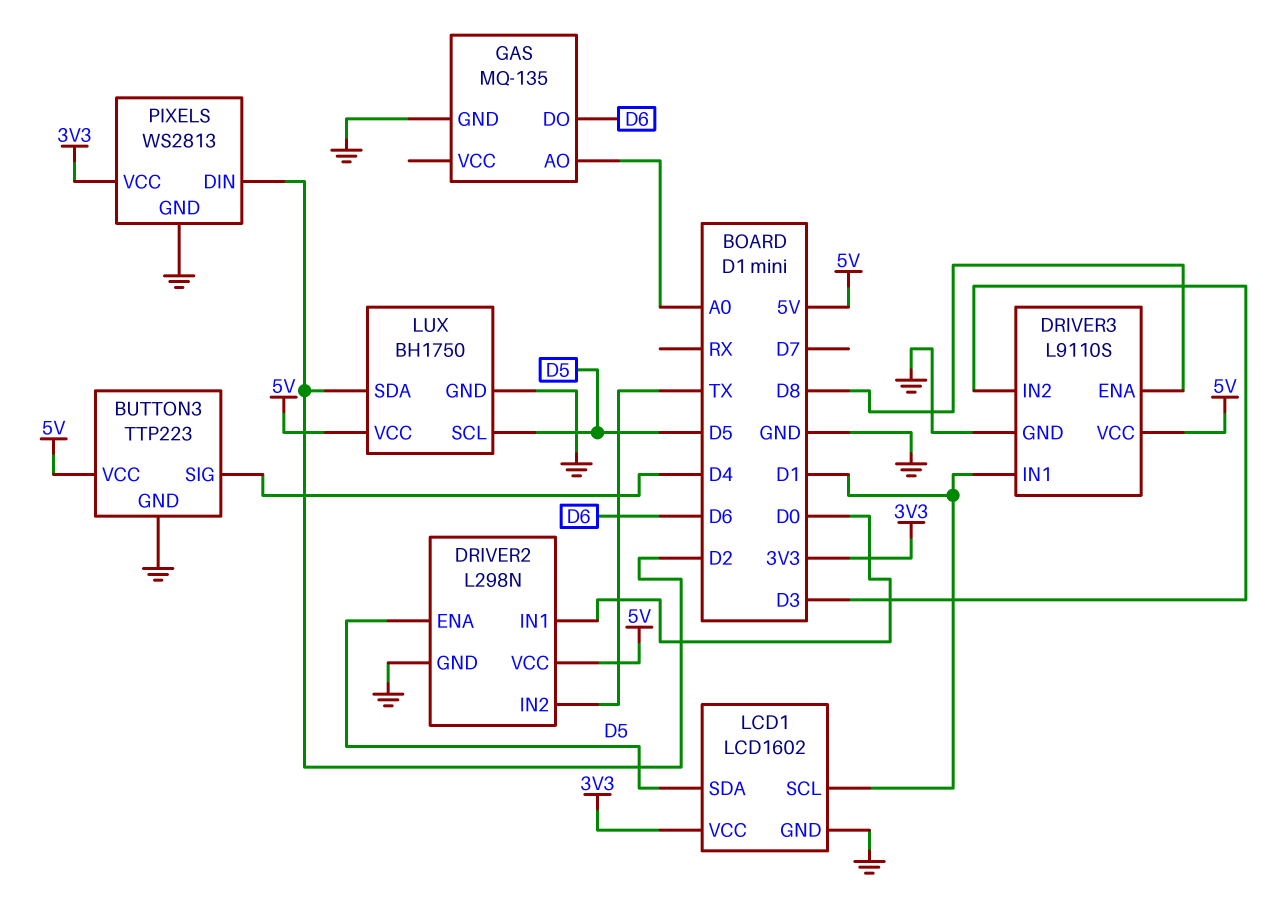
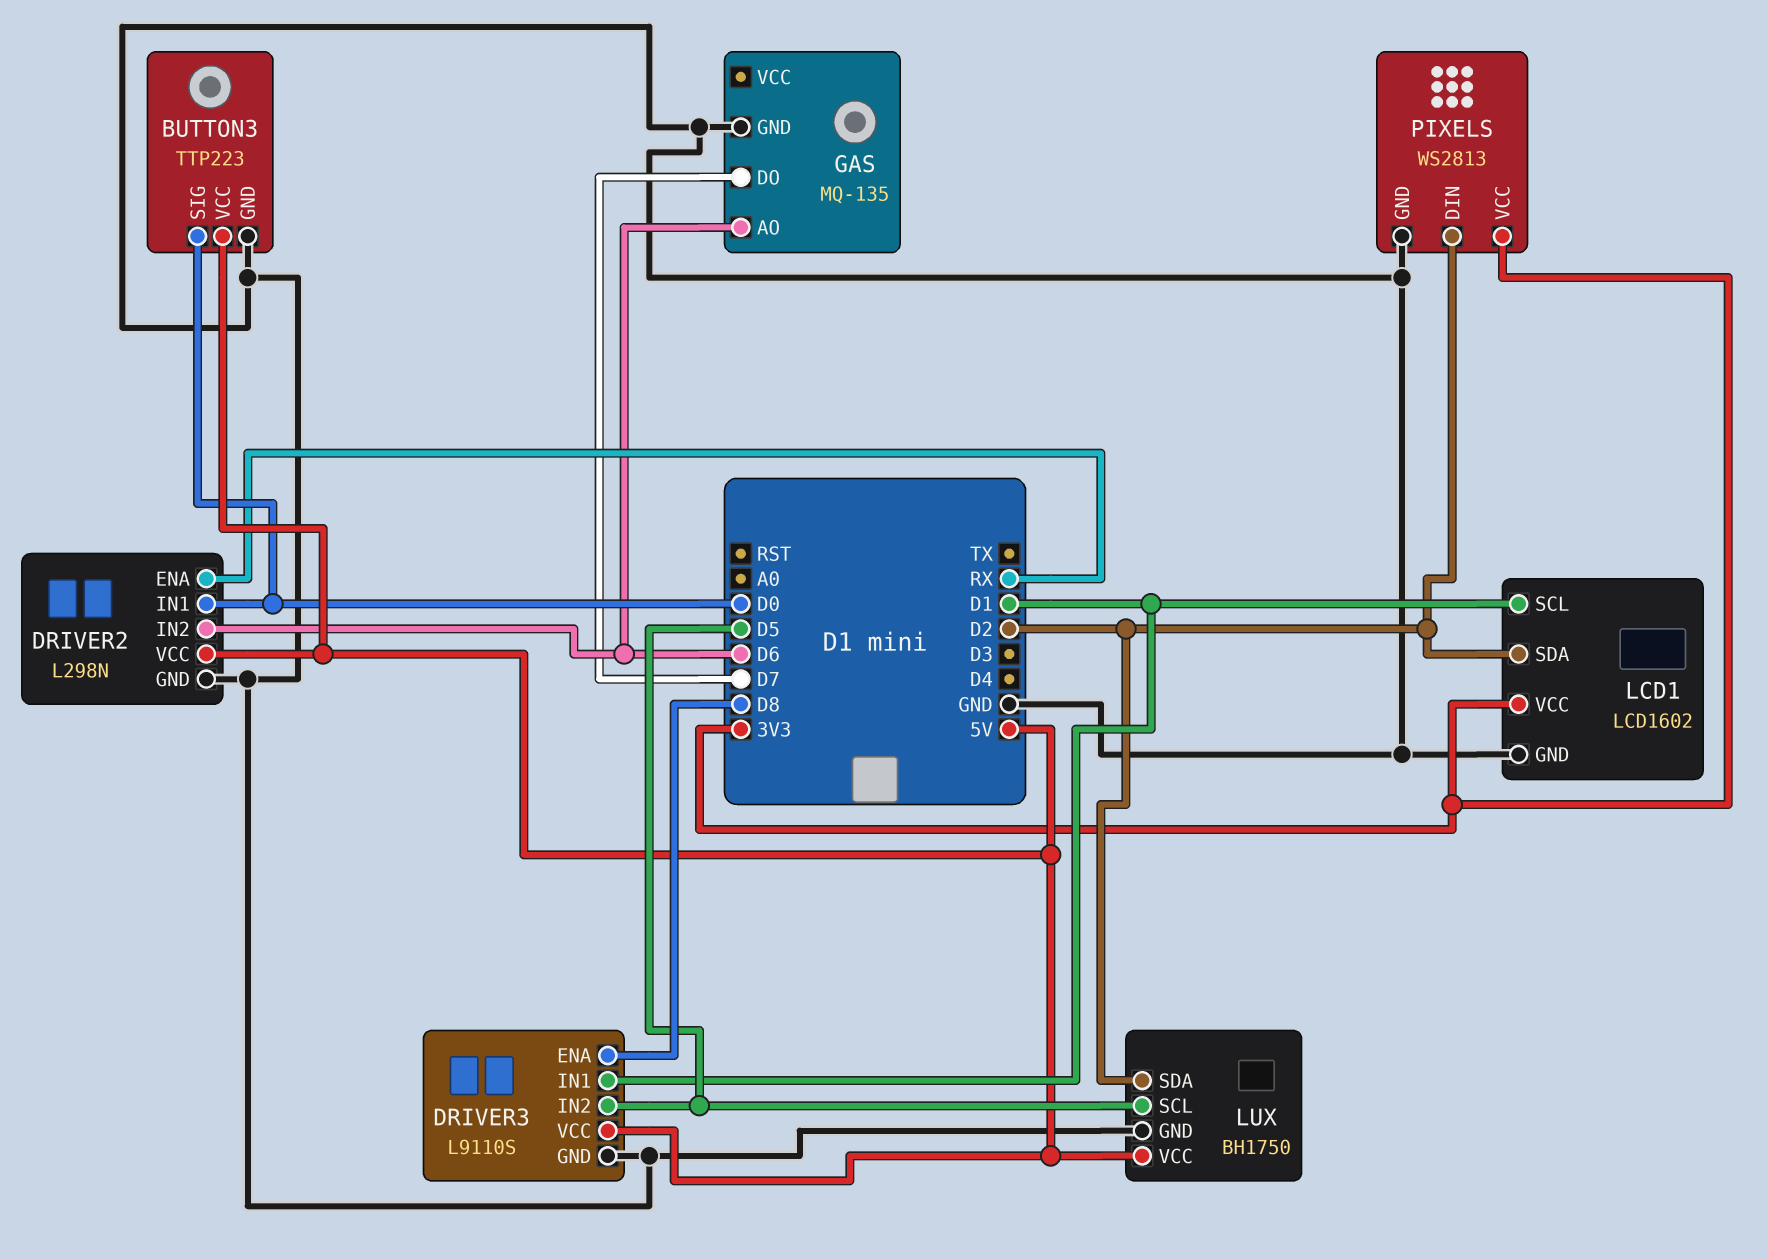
BUTTON3 pin SIG: D4 -> D0
DRIVER2 pin ENA: D5 -> RX
DRIVER2 pin IN2: TX -> D6
DRIVER3 pin IN2: D3 -> D5
GAS pin AO: A0 -> D6
GAS pin DO: D6 -> D7
LCD1 pin SDA: D5 -> D2

